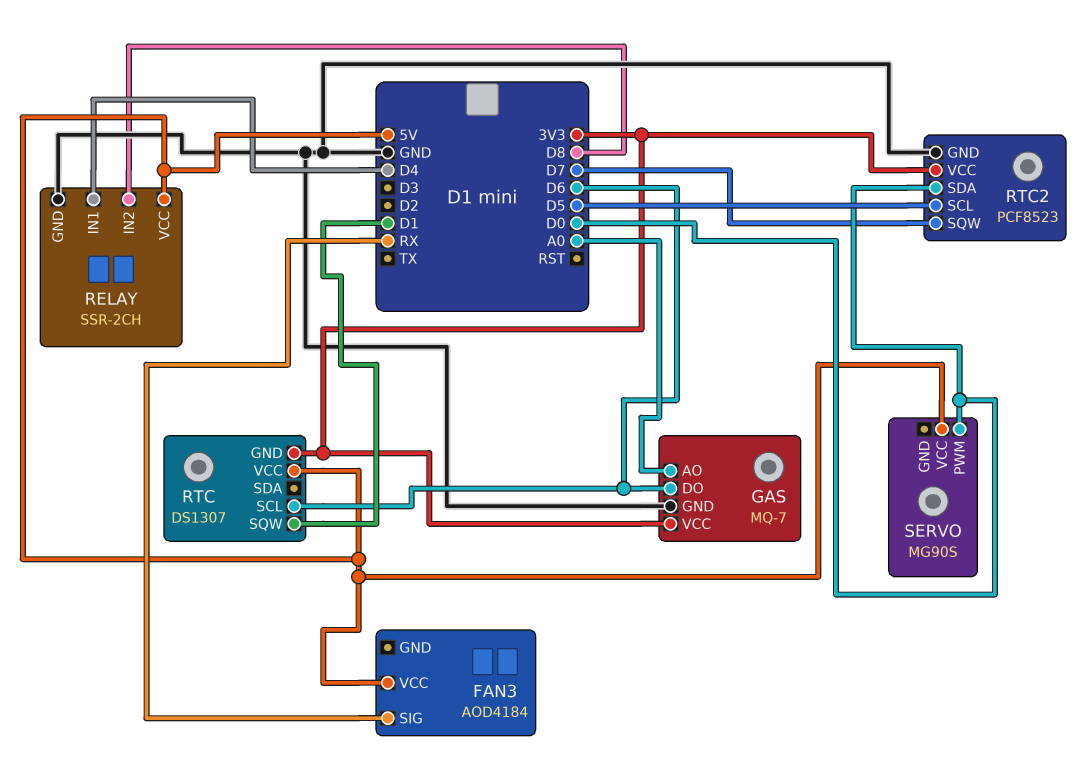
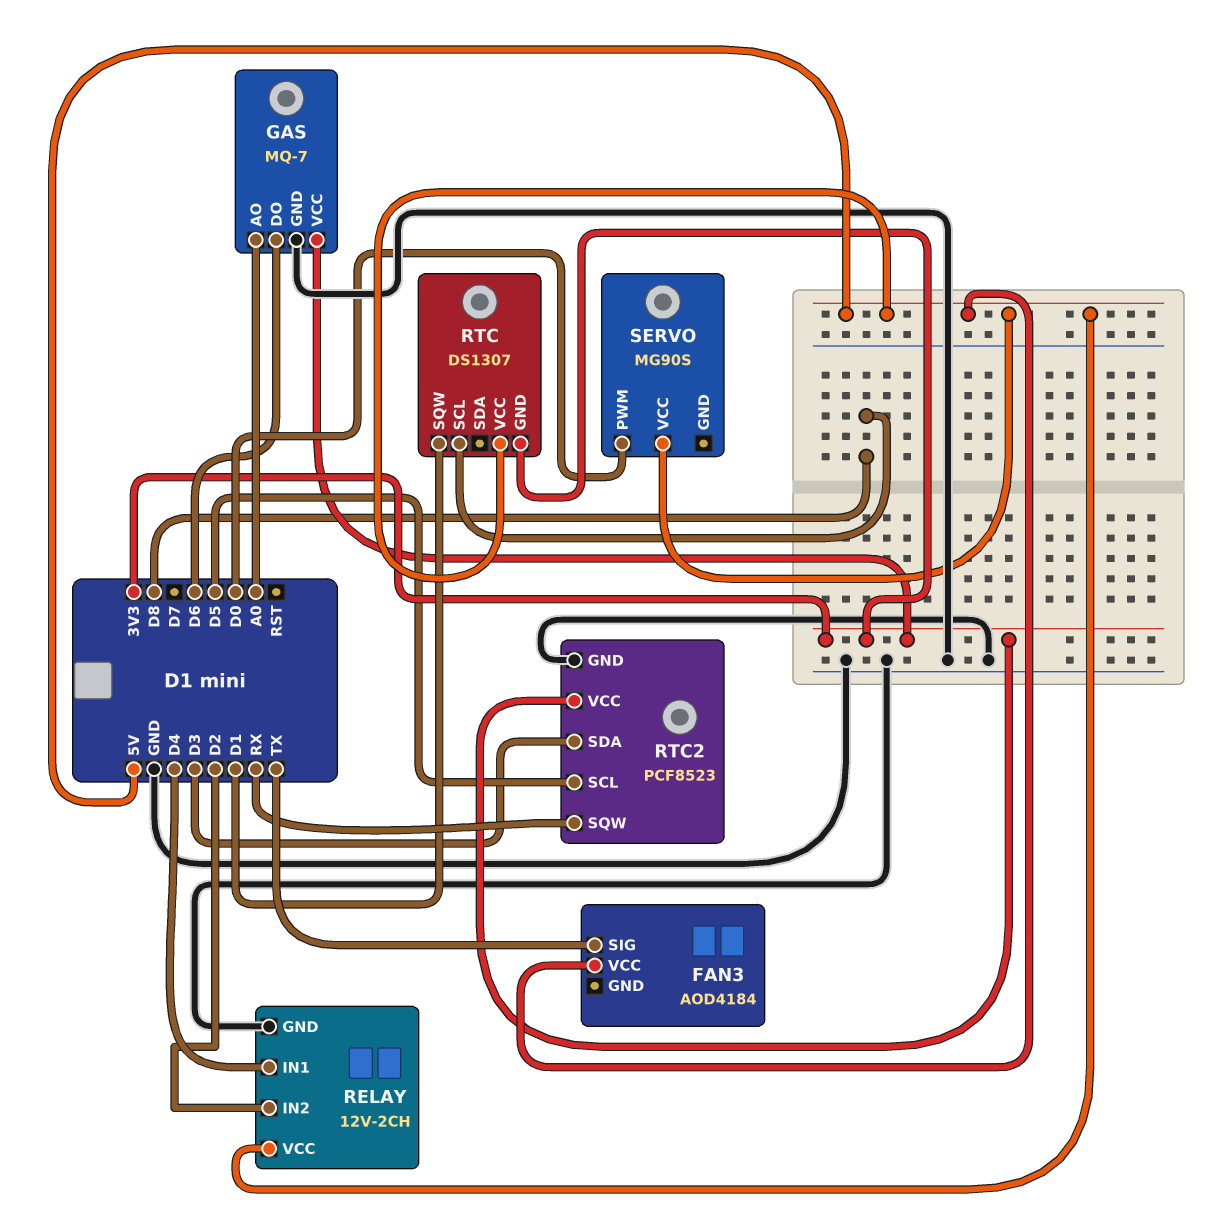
FAN3 pin SIG: RX -> TX
RELAY: SSR-2CH -> 12V-2CH
RELAY pin IN2: D8 -> D2
RTC pin SCL: D6 -> D8
RTC2 pin SDA: D0 -> D3
RTC2 pin SQW: D7 -> RX

